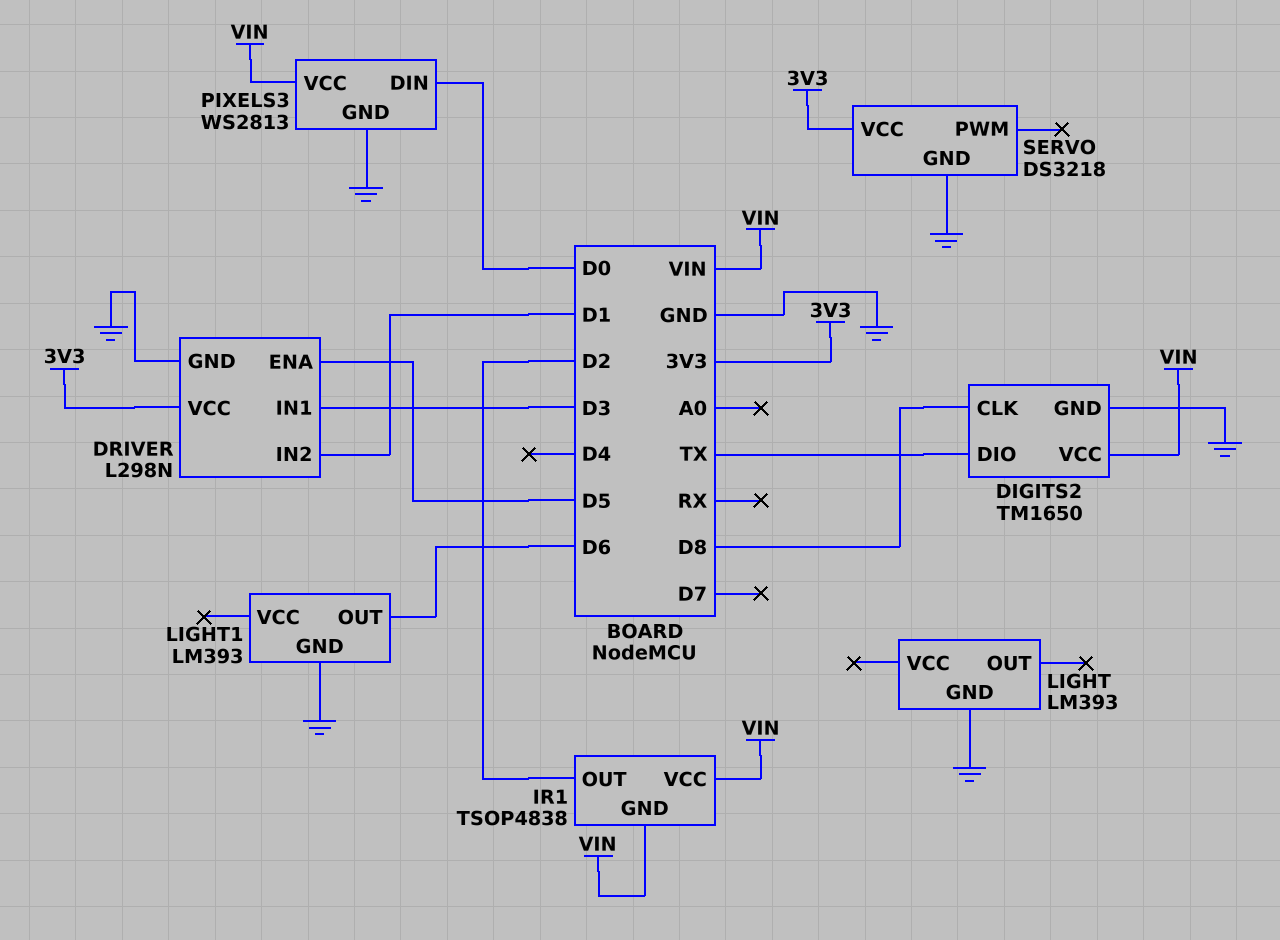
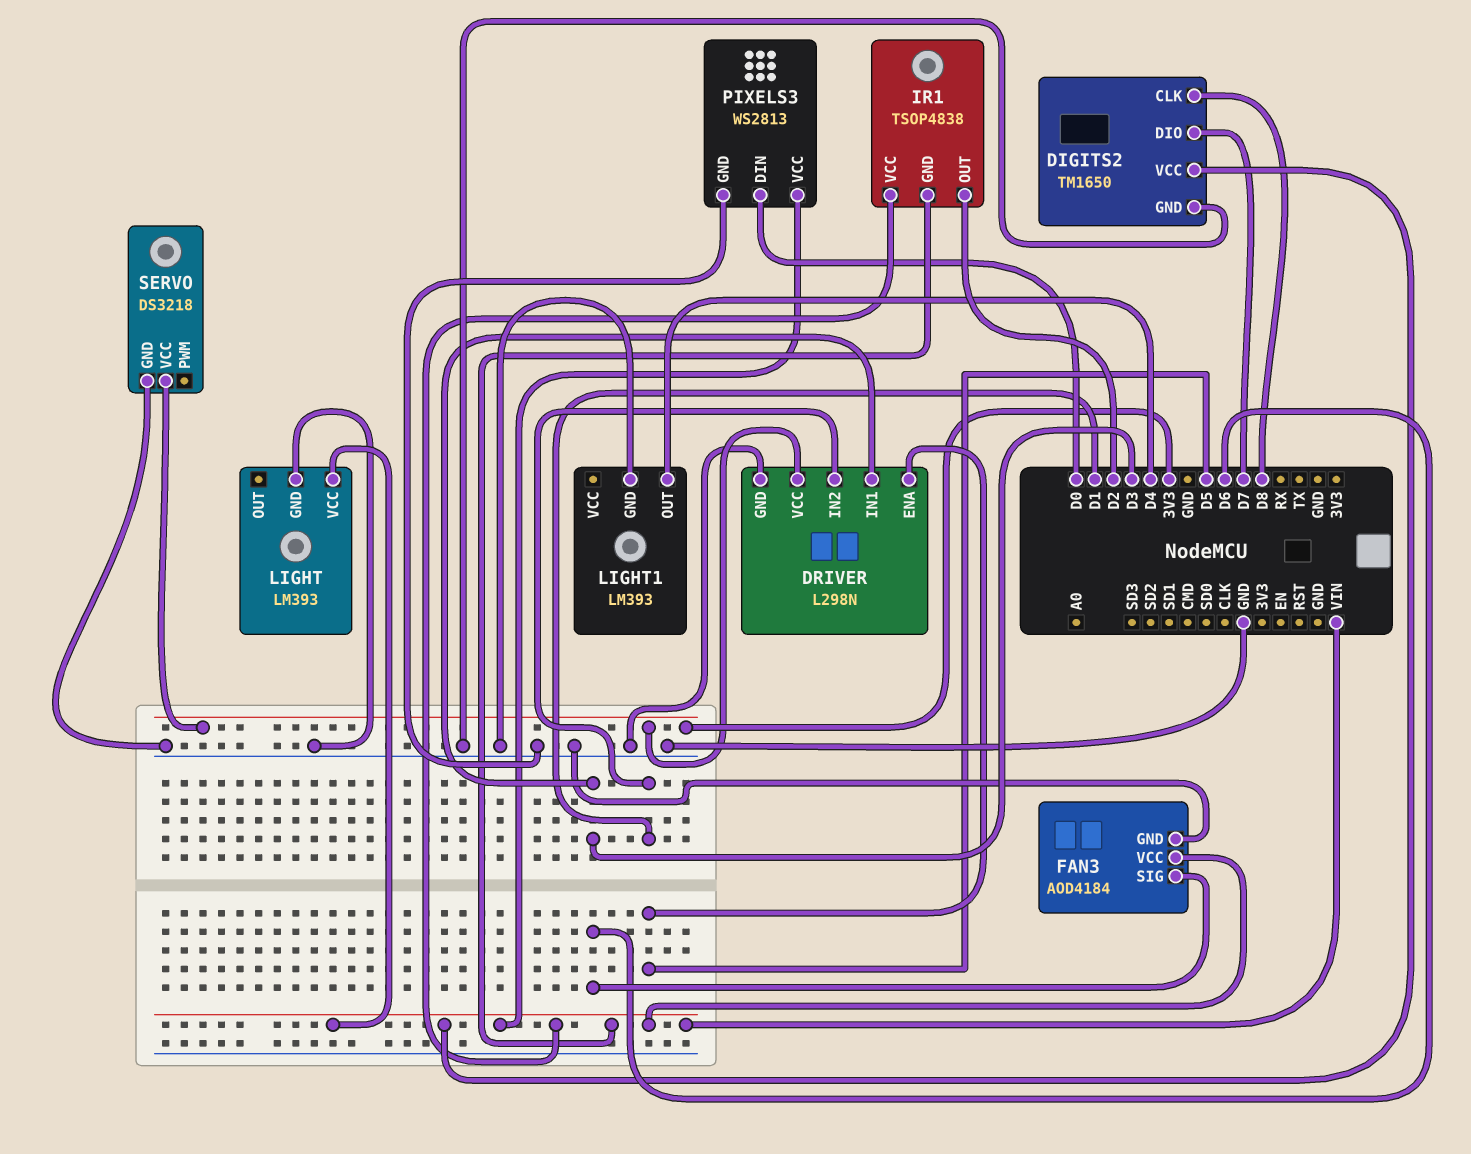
DIGITS2 pin DIO: TX -> D7
FAN3: none -> AOD4184
FAN3 pin GND: none -> GND
FAN3 pin SIG: none -> D6
FAN3 pin VCC: none -> VIN
LIGHT pin VCC: none -> VIN
LIGHT1 pin OUT: D6 -> D4

